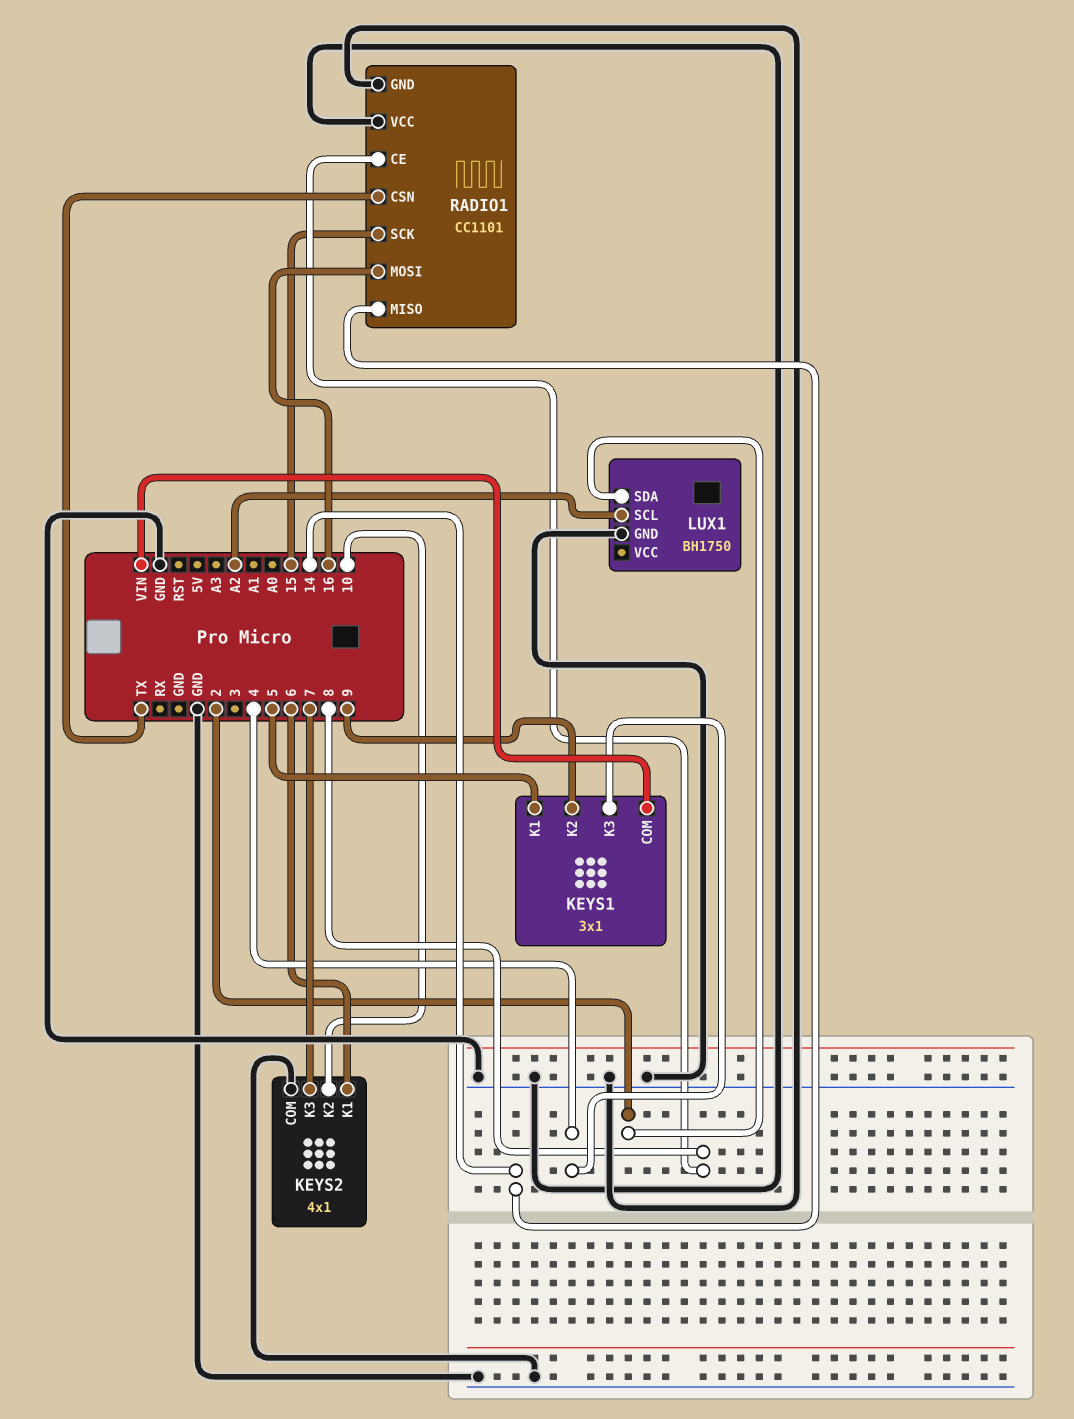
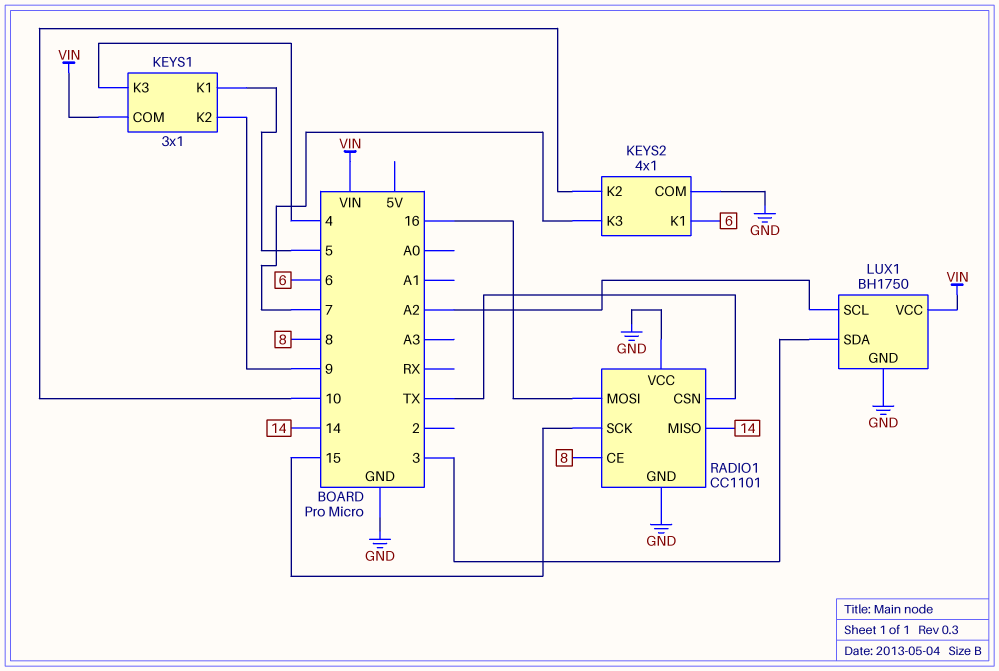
LUX1 pin SDA: 2 -> 3
LUX1 pin VCC: none -> VIN

